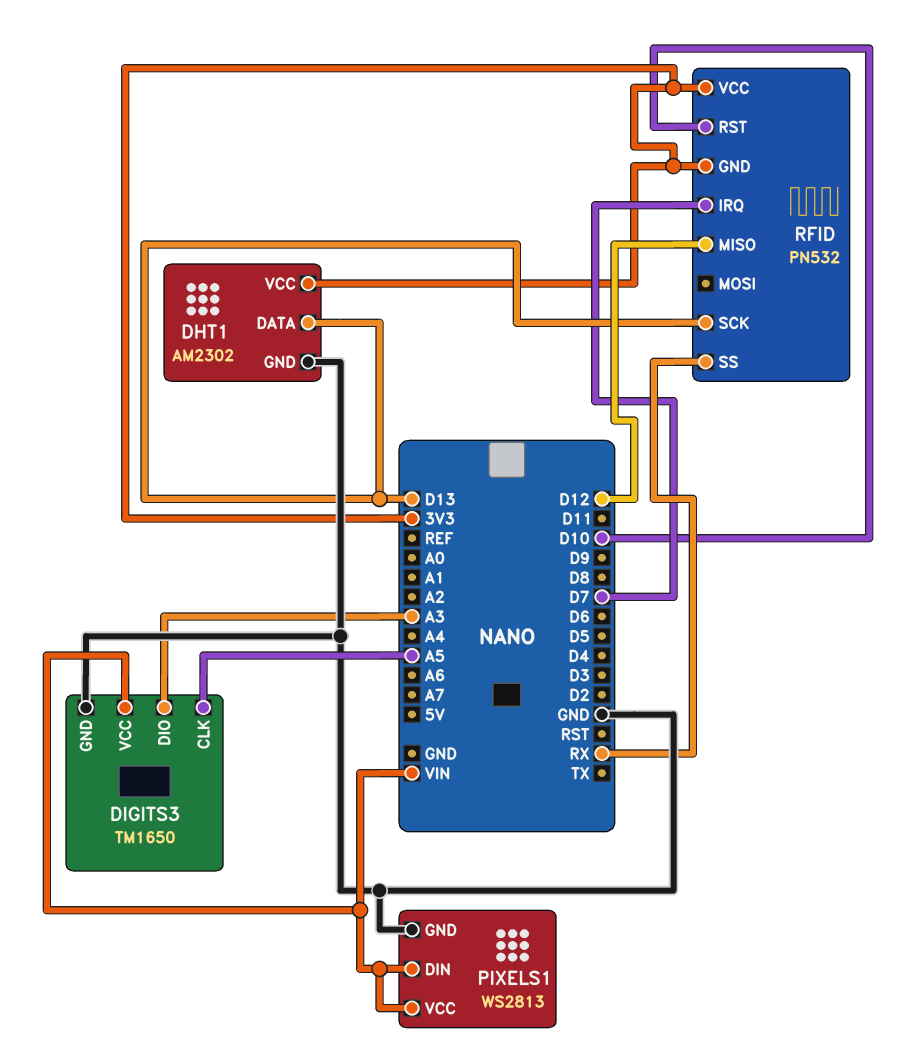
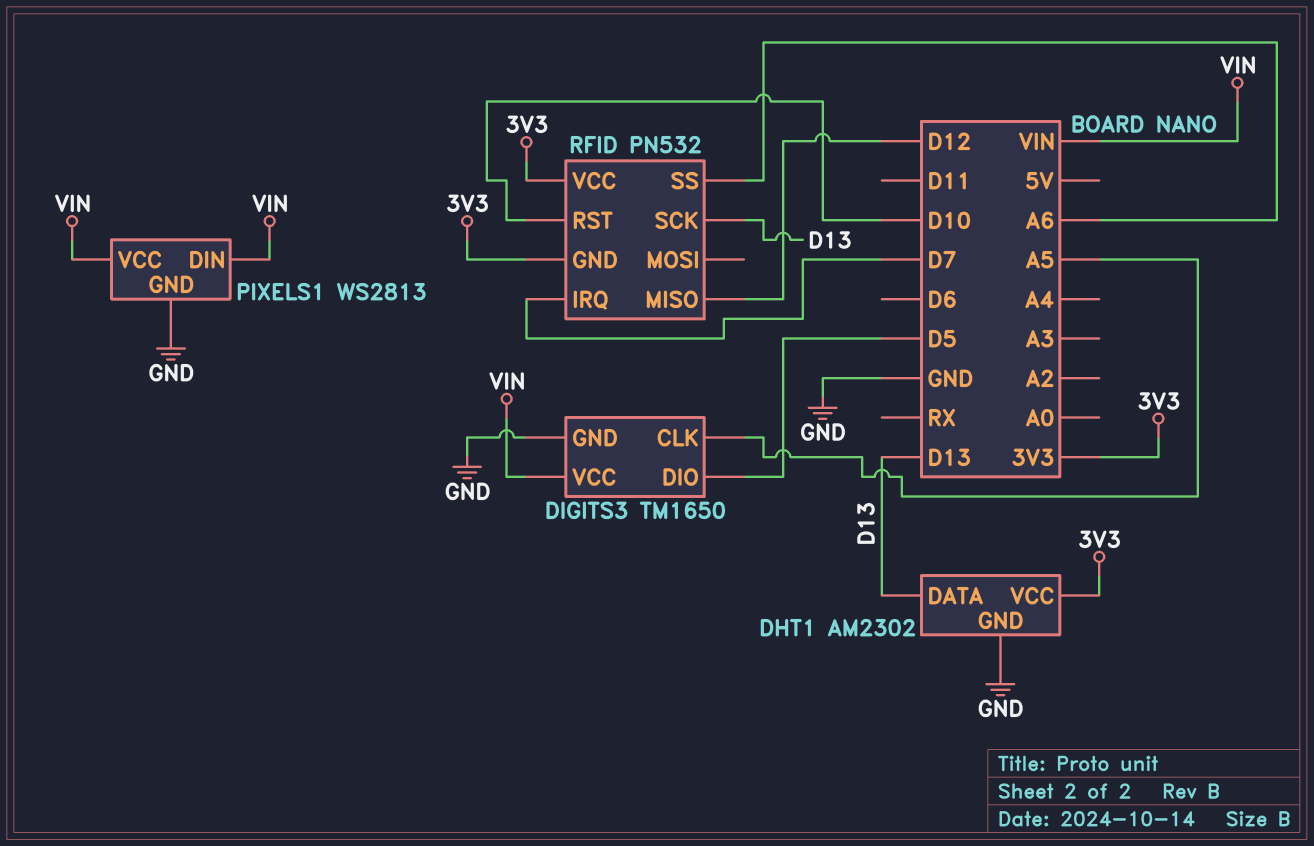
DIGITS3 pin DIO: A3 -> D5
RFID pin SS: RX -> A6

